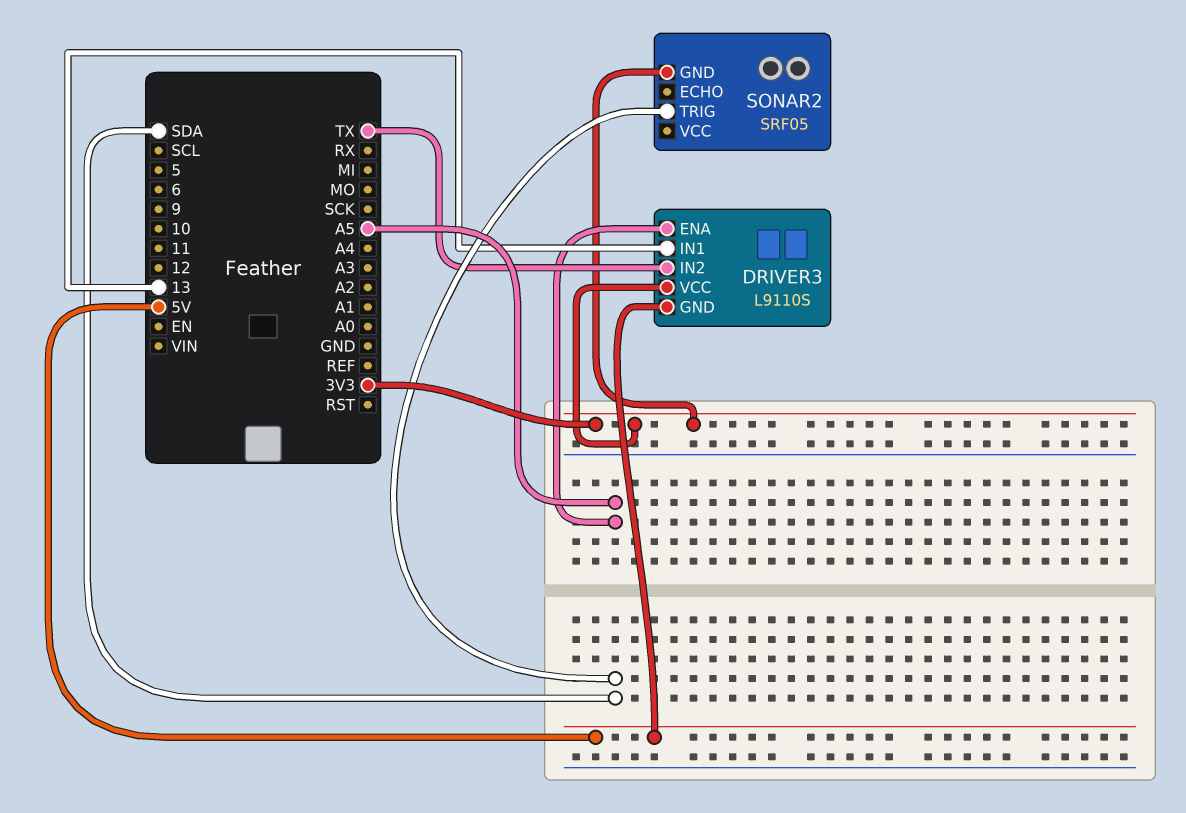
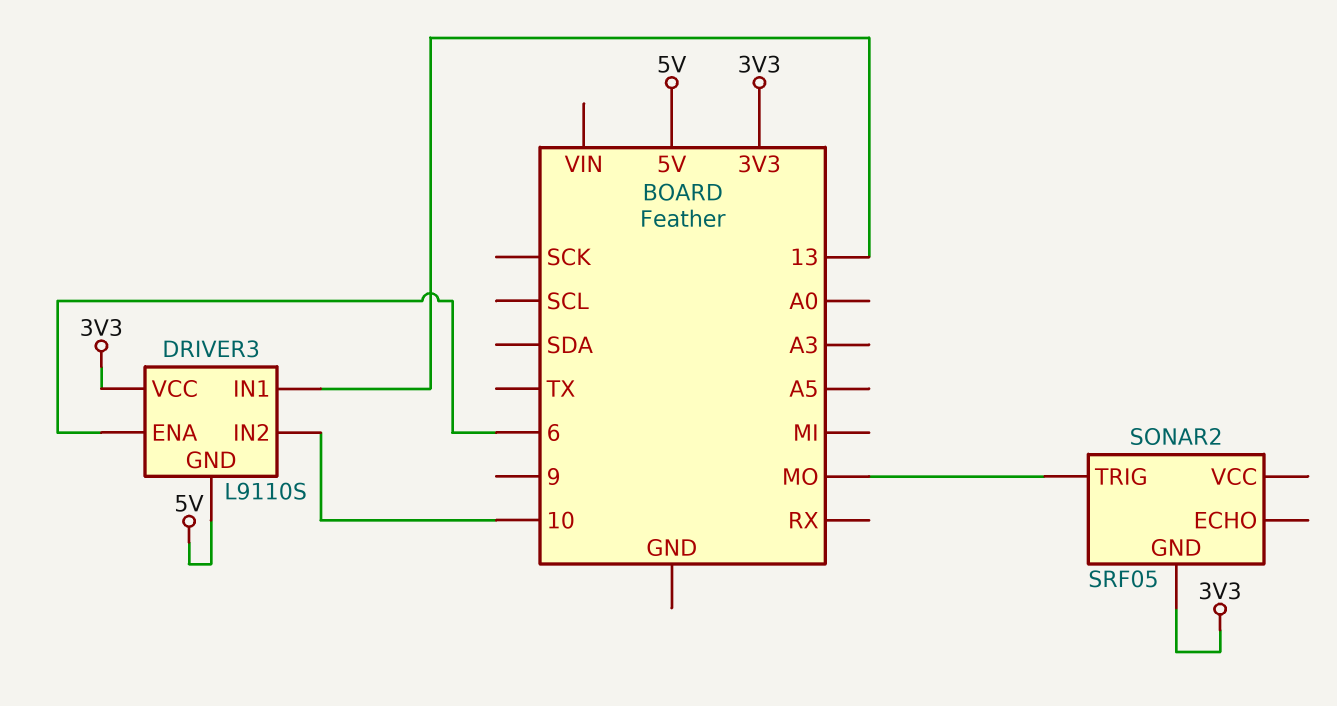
DRIVER3 pin ENA: A5 -> 6
DRIVER3 pin IN2: TX -> 10
SONAR2 pin TRIG: SDA -> MO

